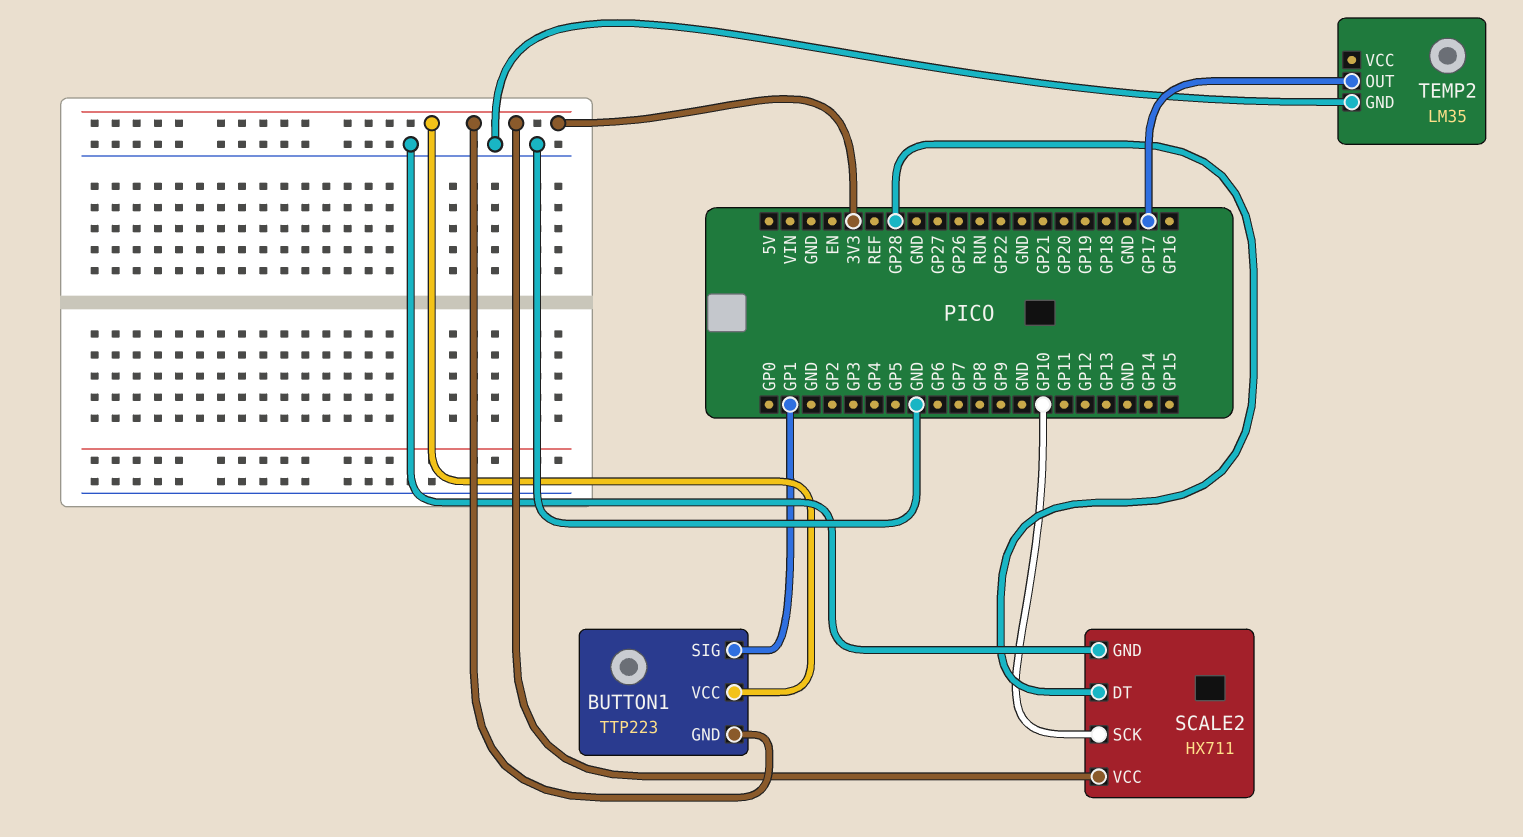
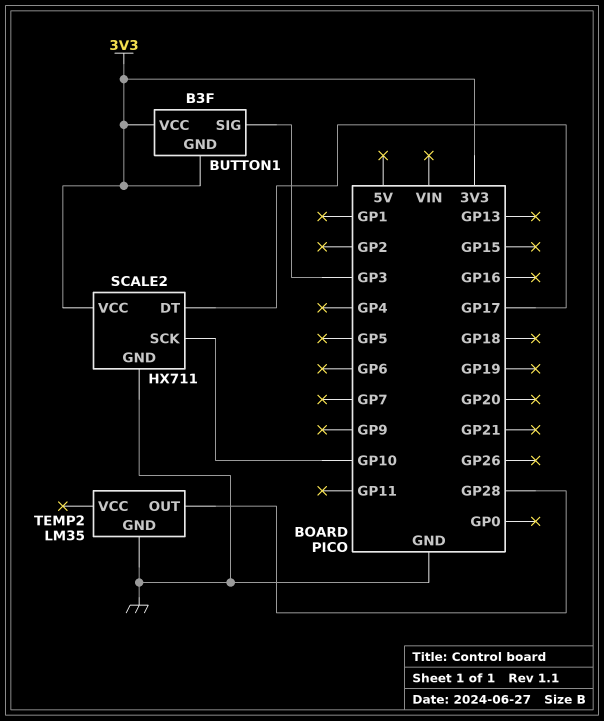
BUTTON1: TTP223 -> B3F
BUTTON1 pin SIG: GP1 -> GP3
SCALE2 pin DT: GP28 -> GP17
TEMP2 pin OUT: GP17 -> GP28

